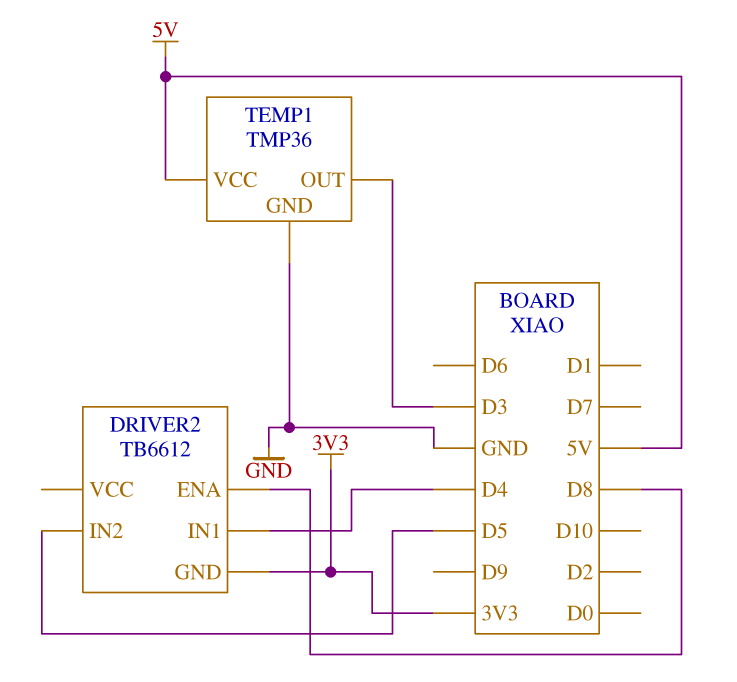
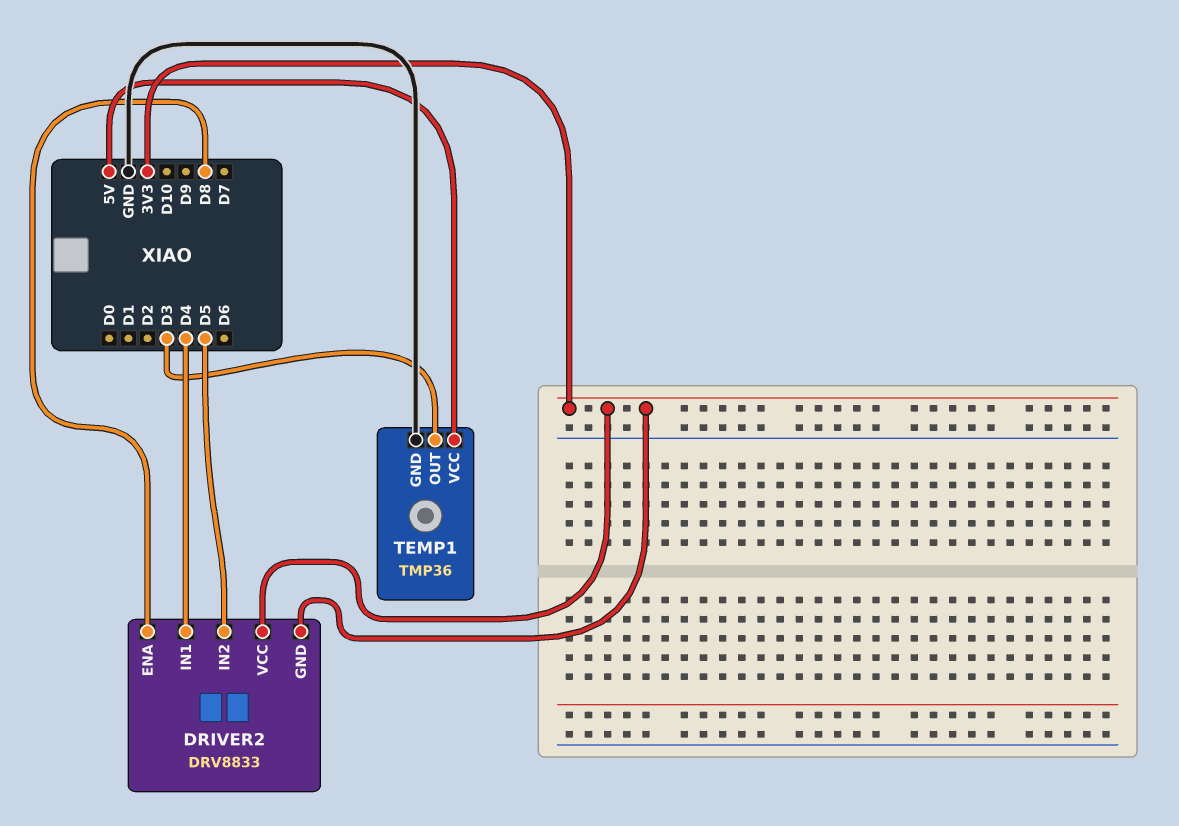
DRIVER2: TB6612 -> DRV8833
DRIVER2 pin VCC: none -> 3V3

